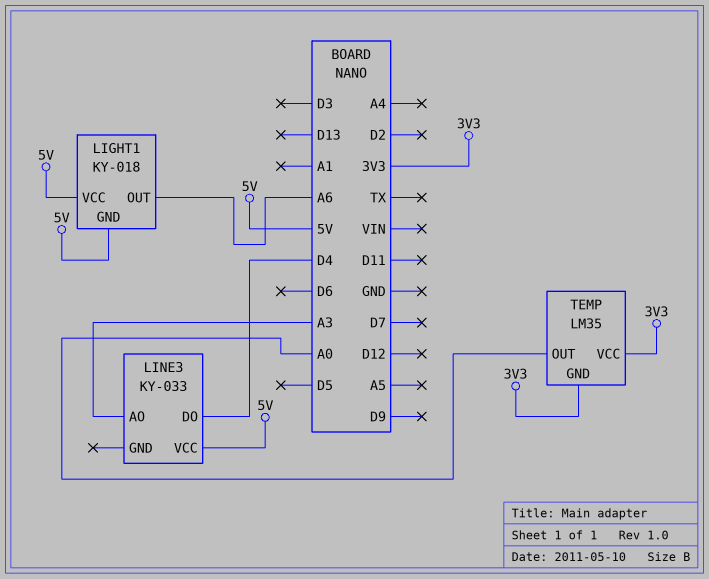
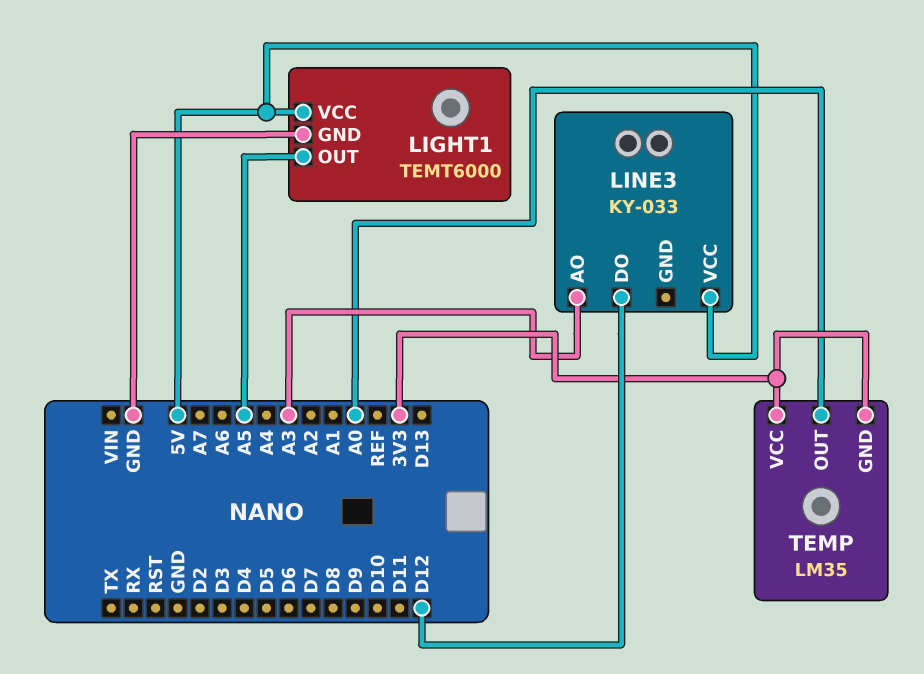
LIGHT1: KY-018 -> TEMT6000
LIGHT1 pin GND: 5V -> GND
LIGHT1 pin OUT: A6 -> A5
LINE3 pin DO: D4 -> D12

